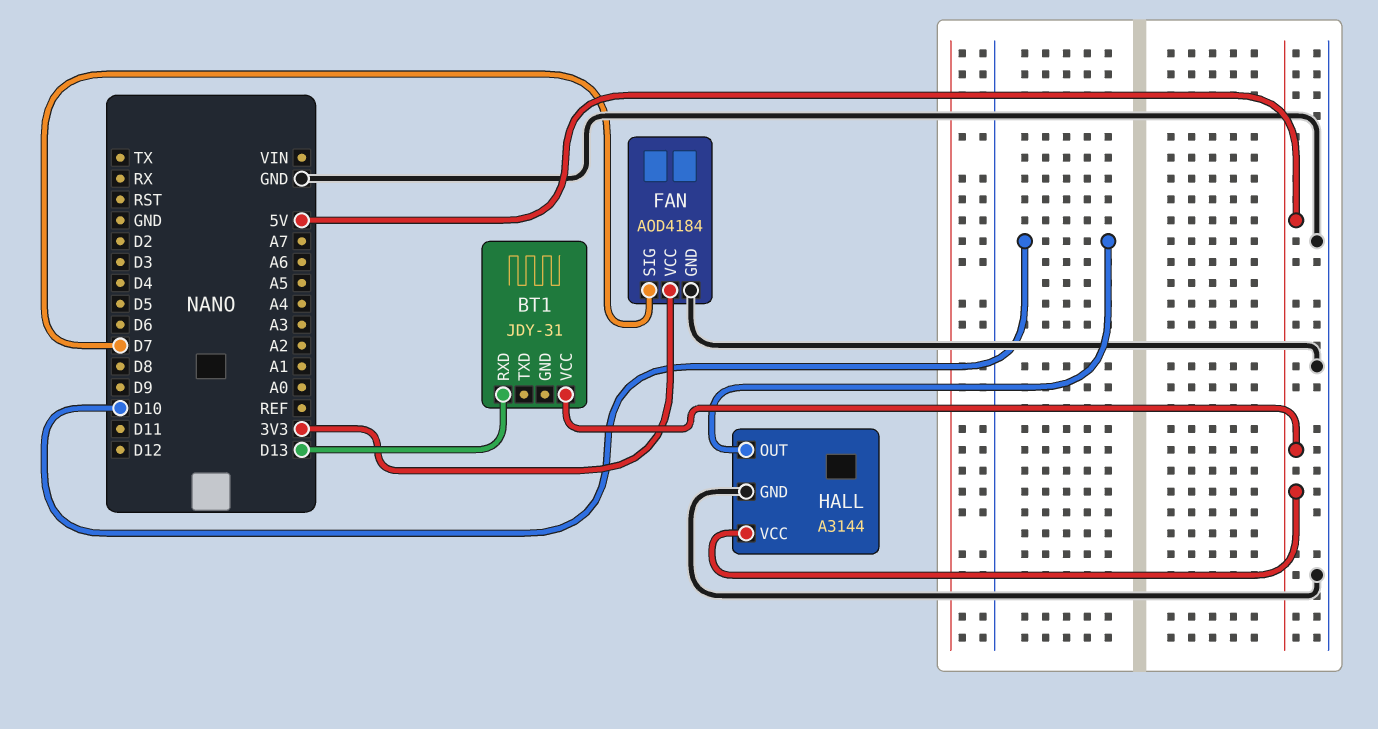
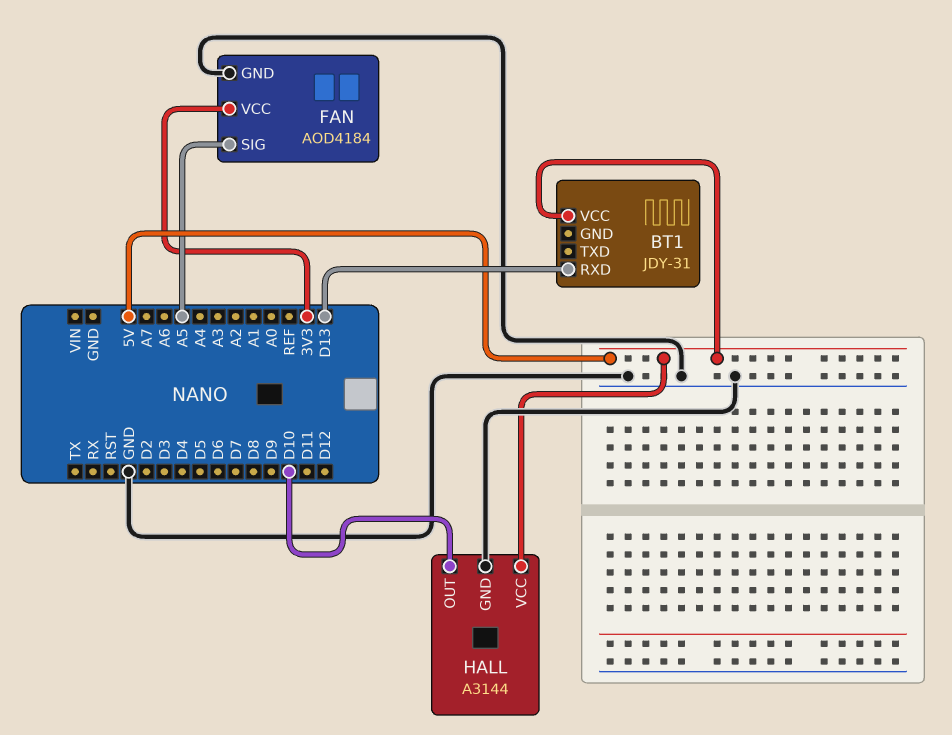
FAN pin SIG: D7 -> A5

